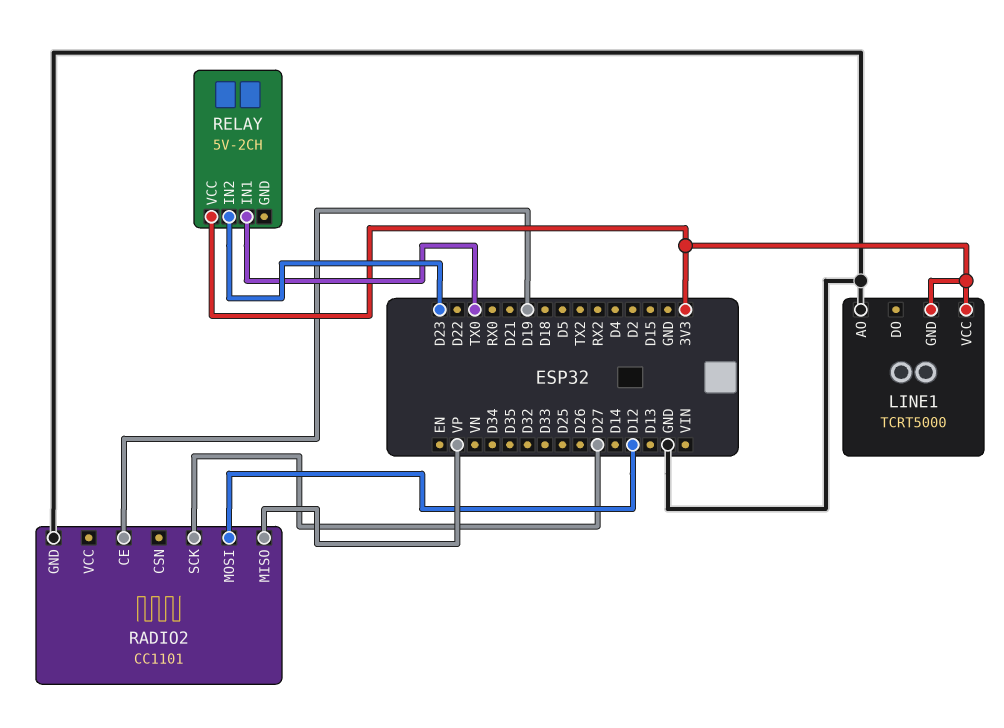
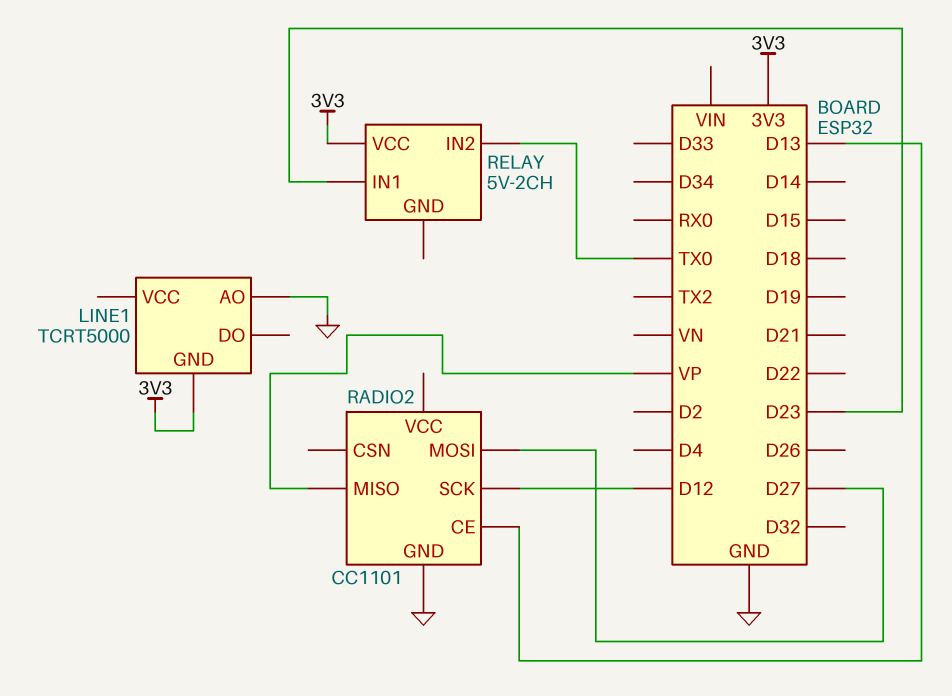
LINE1 pin VCC: 3V3 -> none
RADIO2 pin CE: D19 -> D13
RADIO2 pin MOSI: D12 -> D27
RADIO2 pin SCK: D27 -> D12
RELAY pin IN1: TX0 -> D23
RELAY pin IN2: D23 -> TX0

